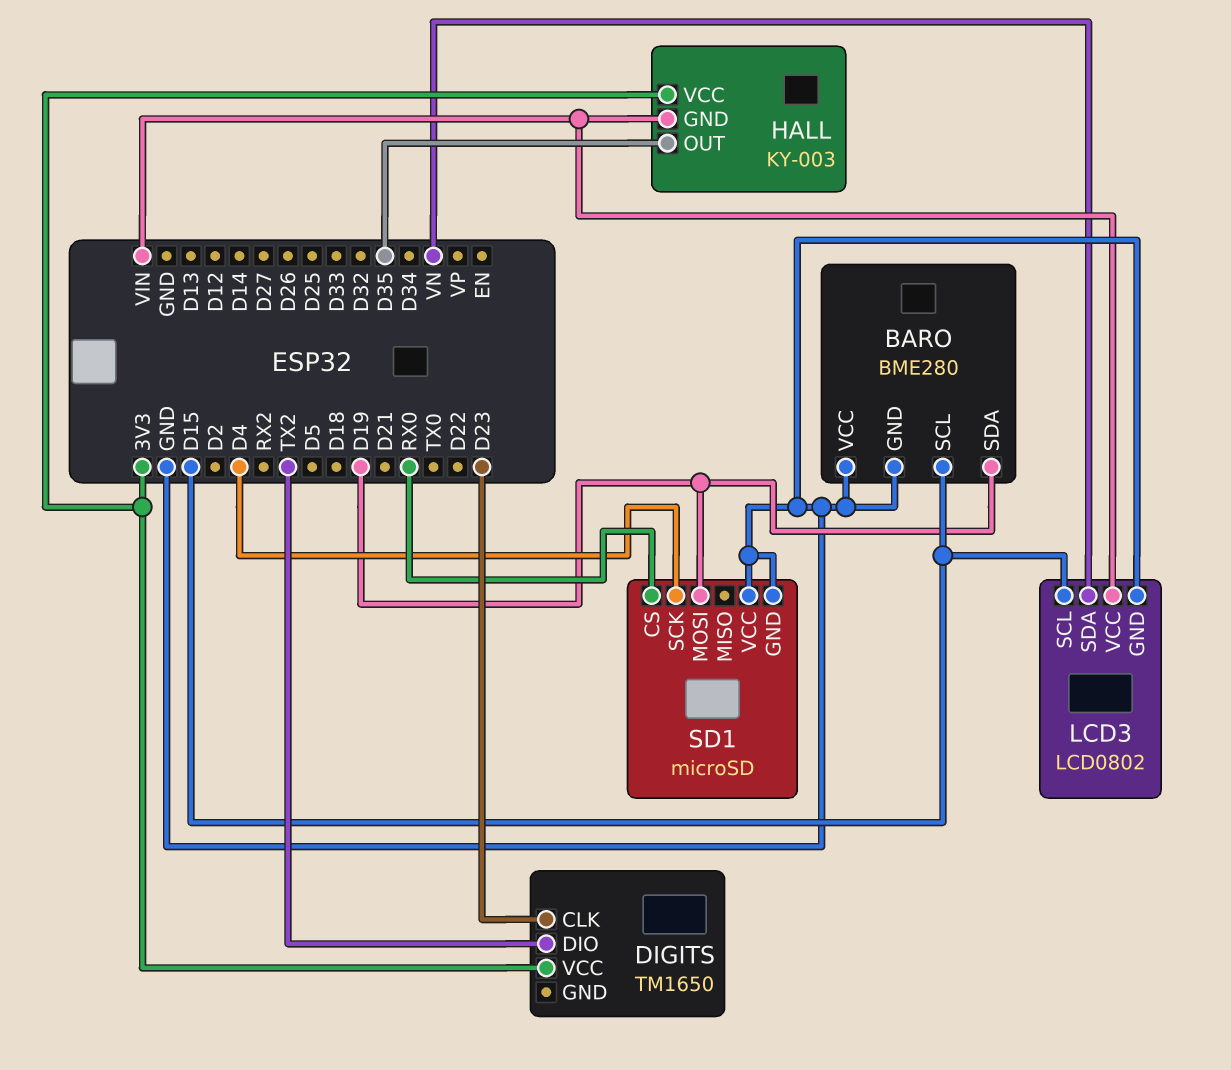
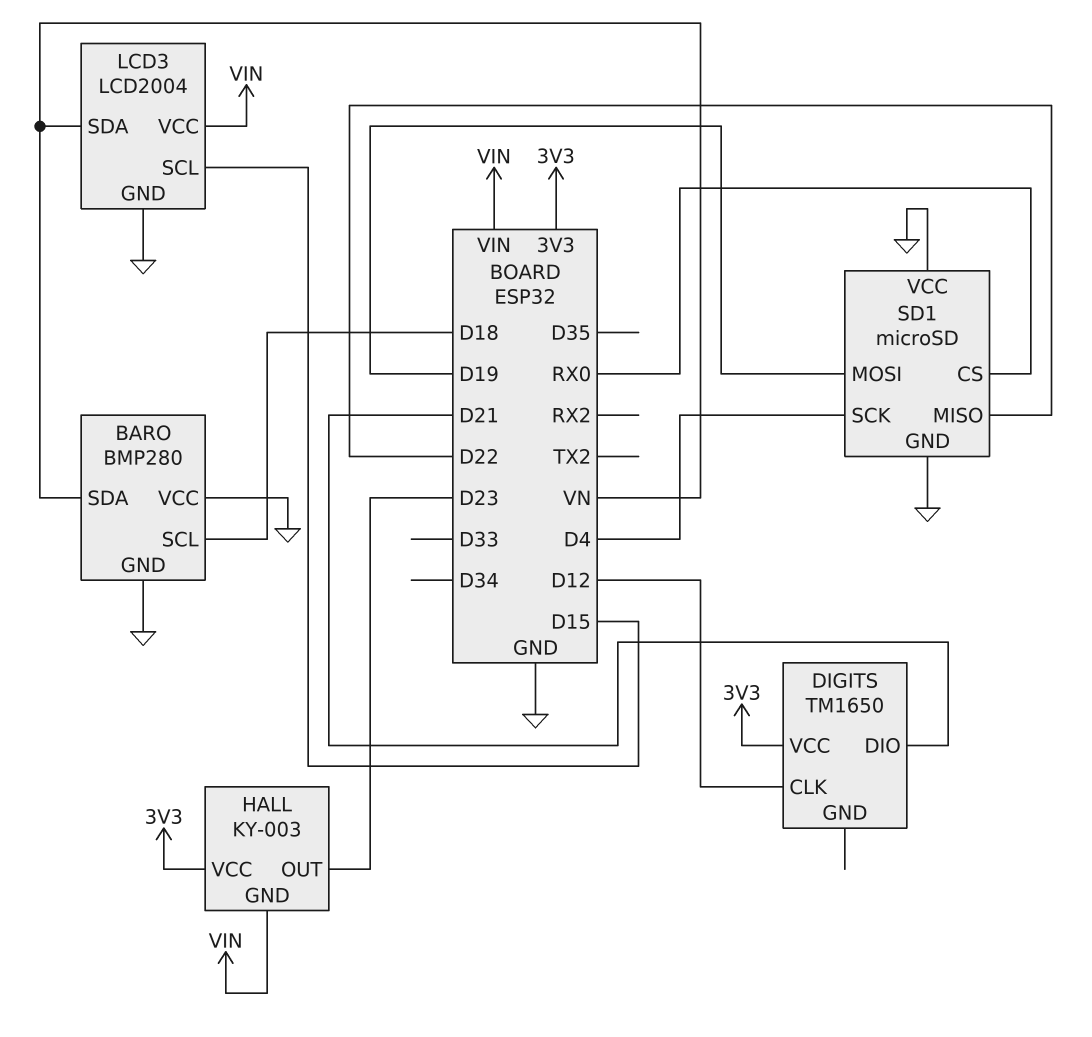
BARO: BME280 -> BMP280
BARO pin SCL: D15 -> D18
BARO pin SDA: D19 -> VN
DIGITS pin CLK: D23 -> D12
DIGITS pin DIO: TX2 -> D21
HALL pin OUT: D35 -> D23
LCD3: LCD0802 -> LCD2004
SD1 pin MISO: none -> D22

